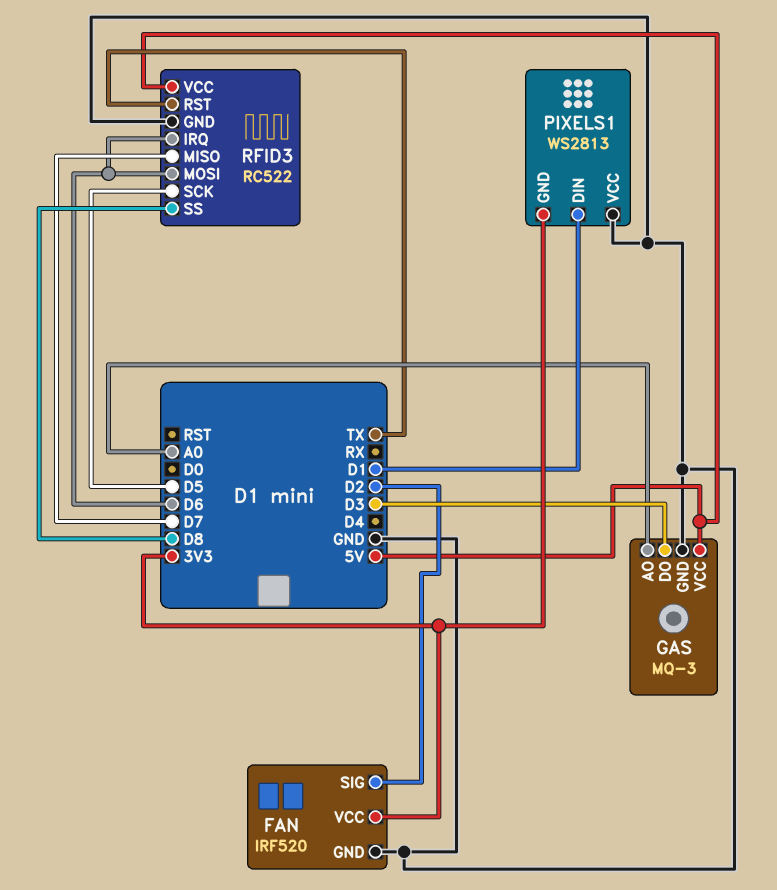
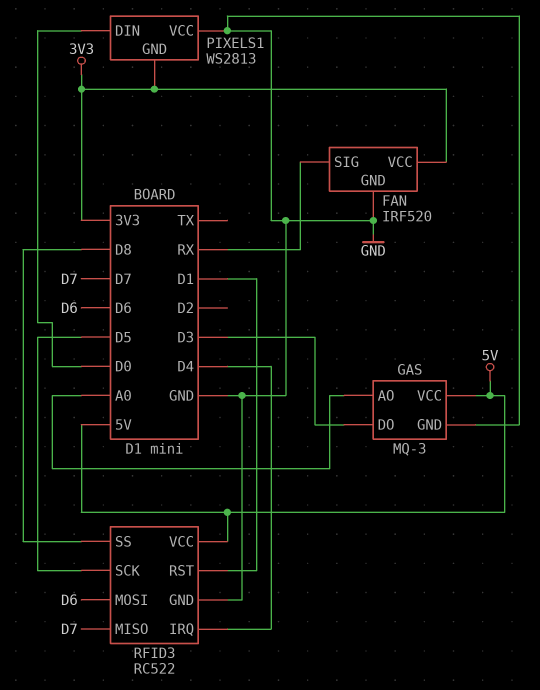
FAN pin SIG: D2 -> RX
PIXELS1 pin DIN: D1 -> D0
RFID3 pin IRQ: D6 -> D4
RFID3 pin RST: TX -> D1

